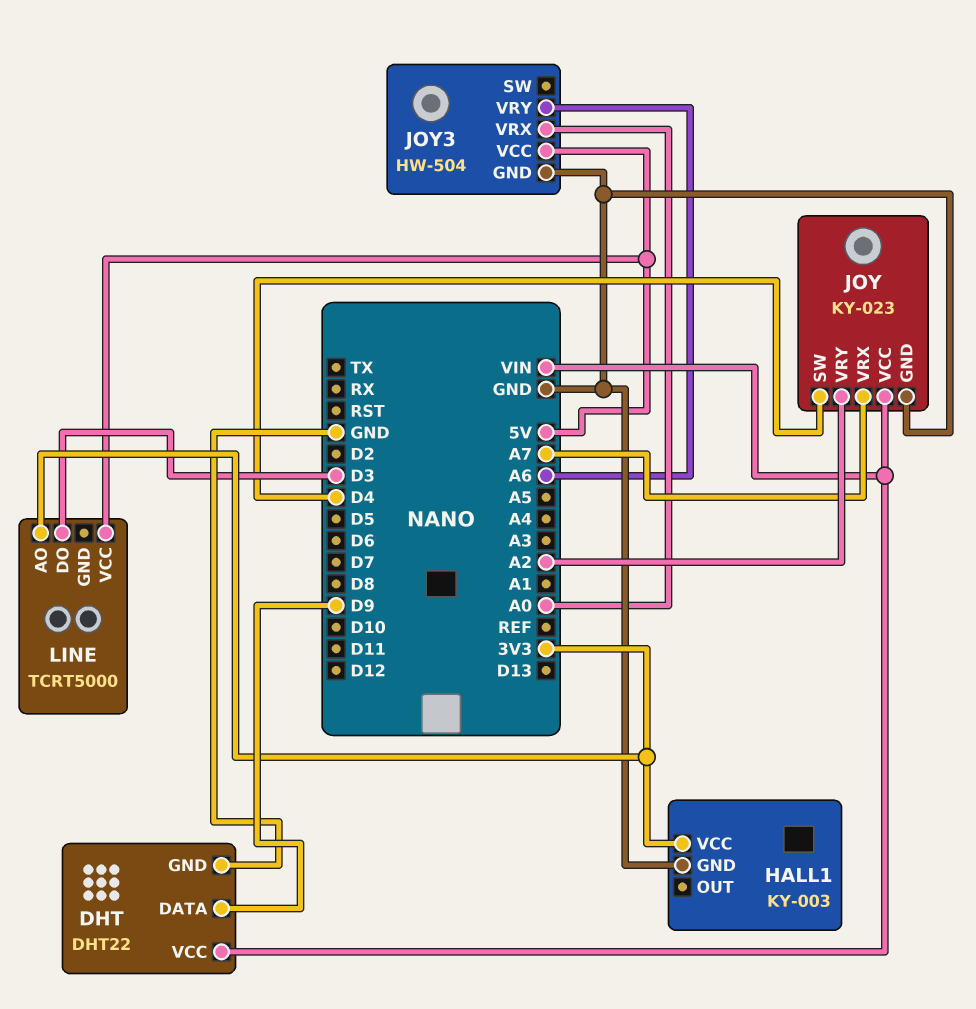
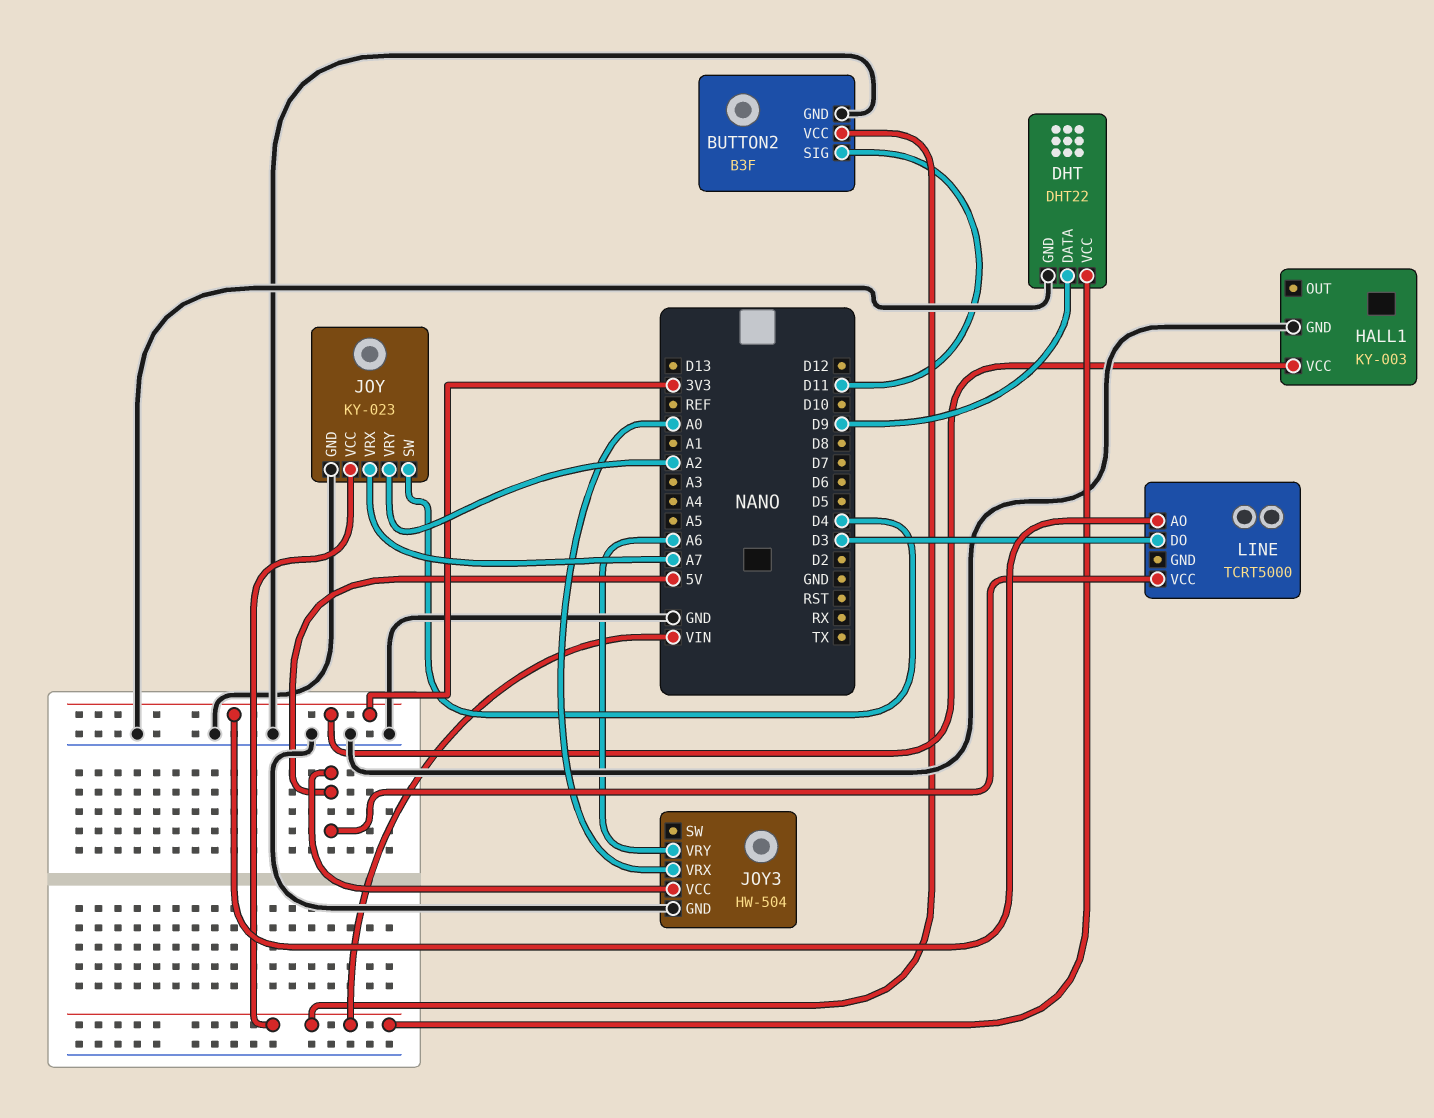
BUTTON2: none -> B3F
BUTTON2 pin GND: none -> GND
BUTTON2 pin SIG: none -> D11
BUTTON2 pin VCC: none -> VIN

